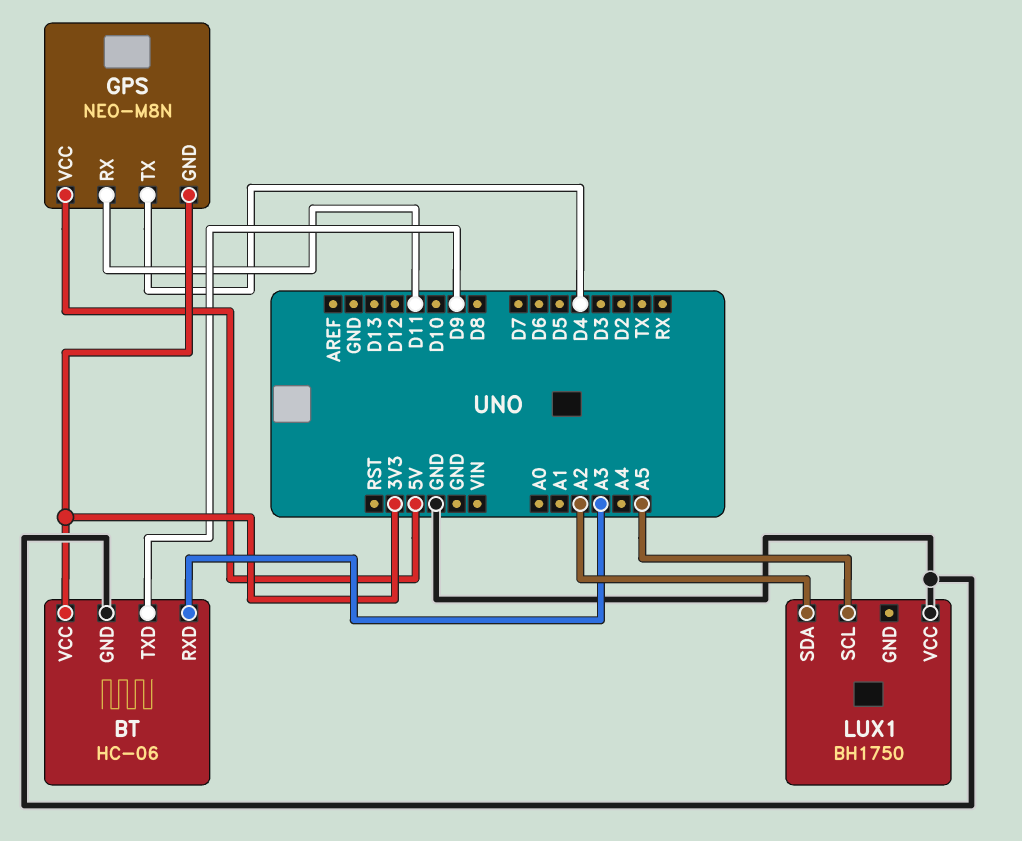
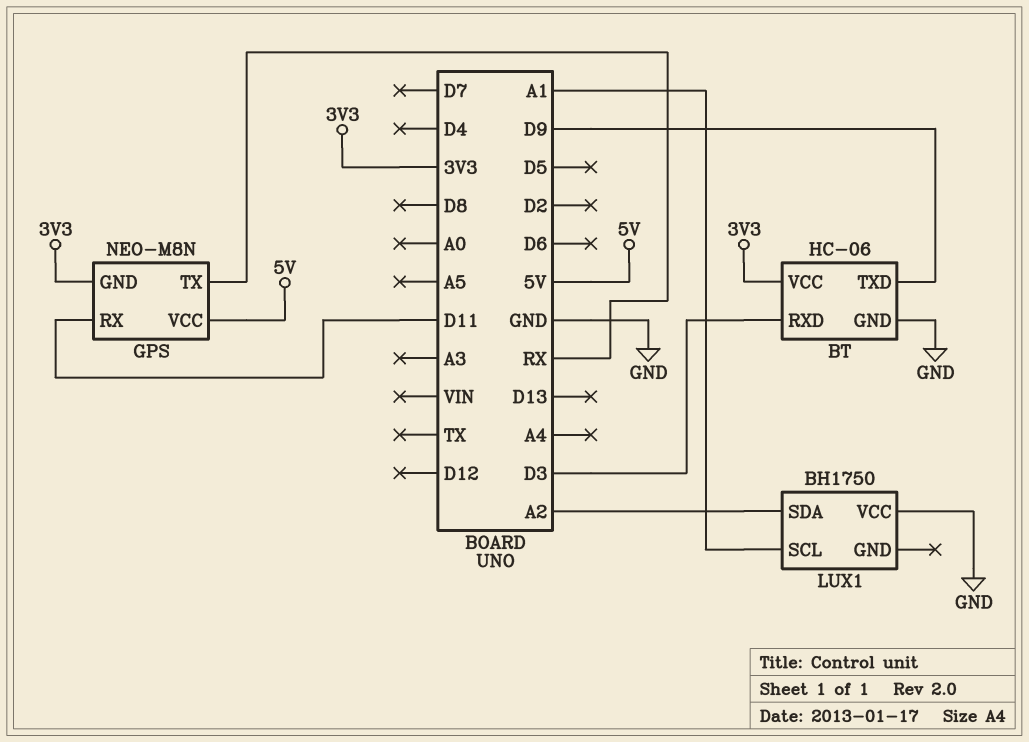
BT pin RXD: A3 -> D3
GPS pin TX: D4 -> RX
LUX1 pin SCL: A5 -> A1

